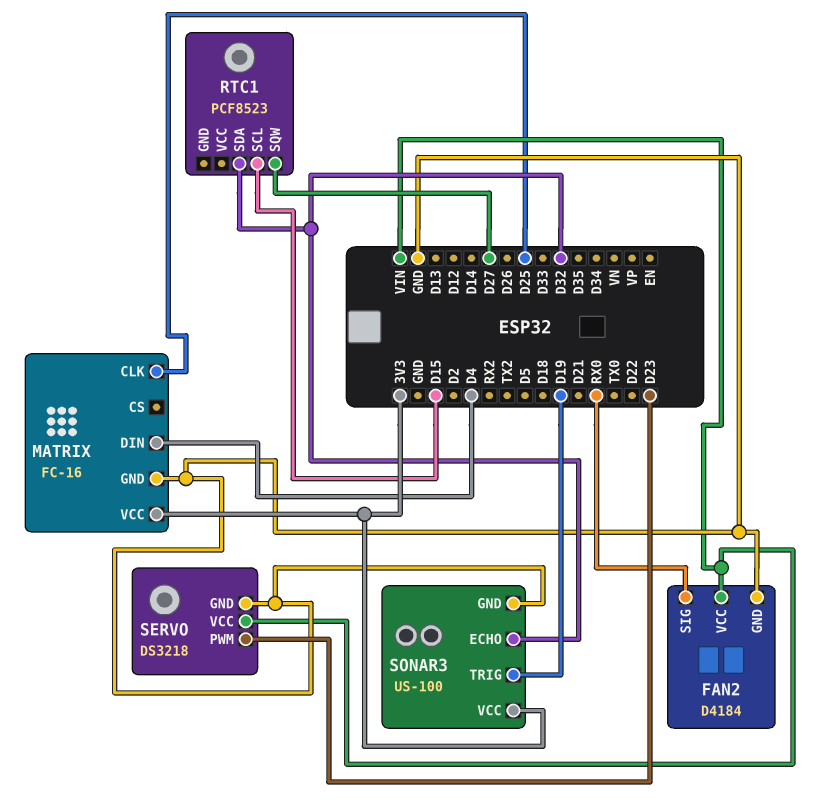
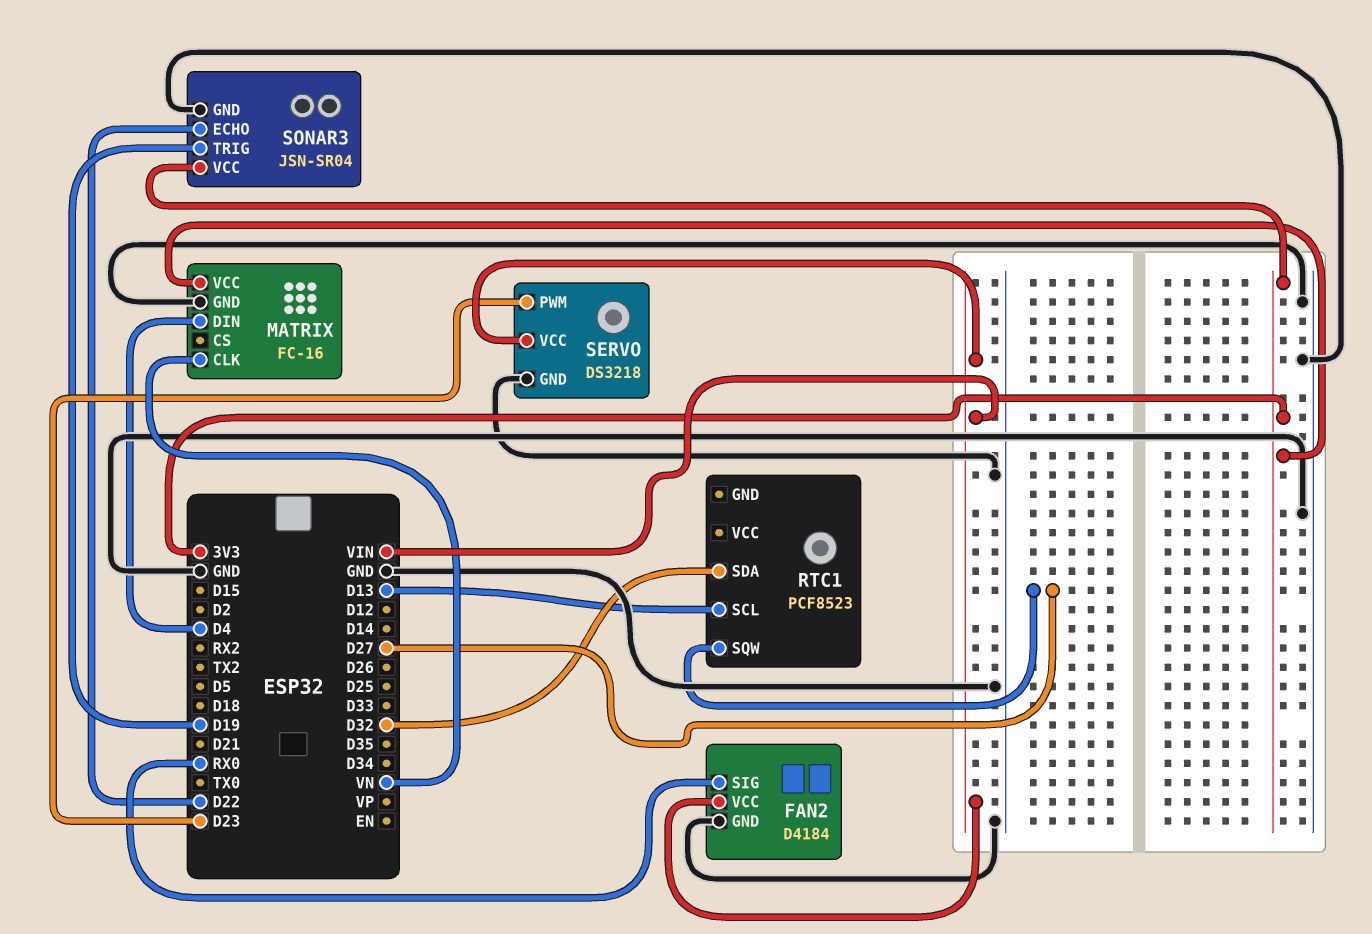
MATRIX pin CLK: D25 -> VN
RTC1 pin SCL: D15 -> D13
SONAR3: US-100 -> JSN-SR04
SONAR3 pin ECHO: D32 -> D22

